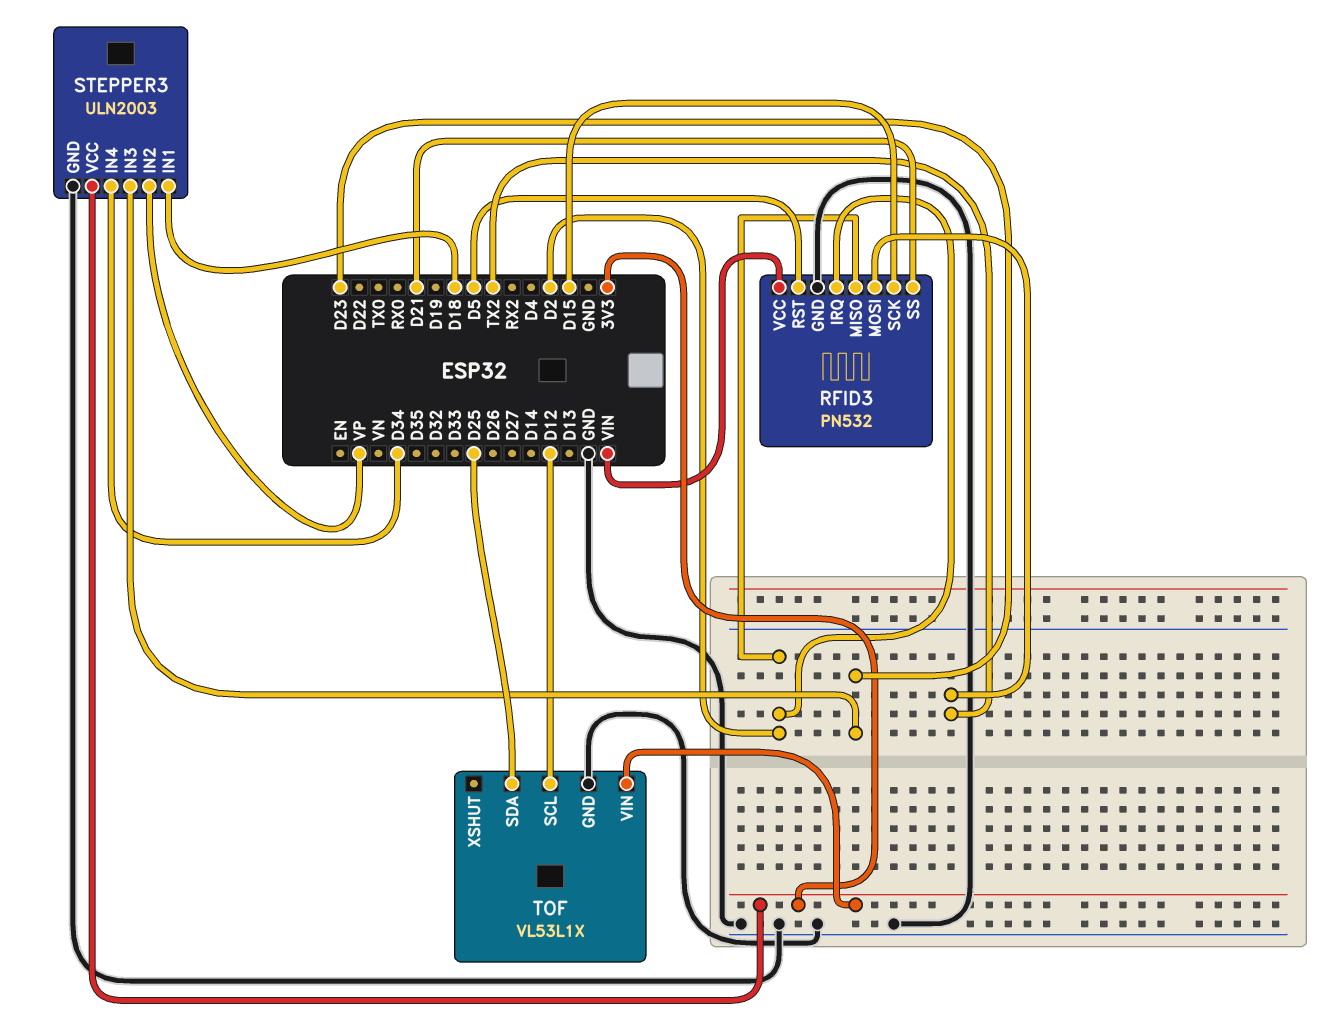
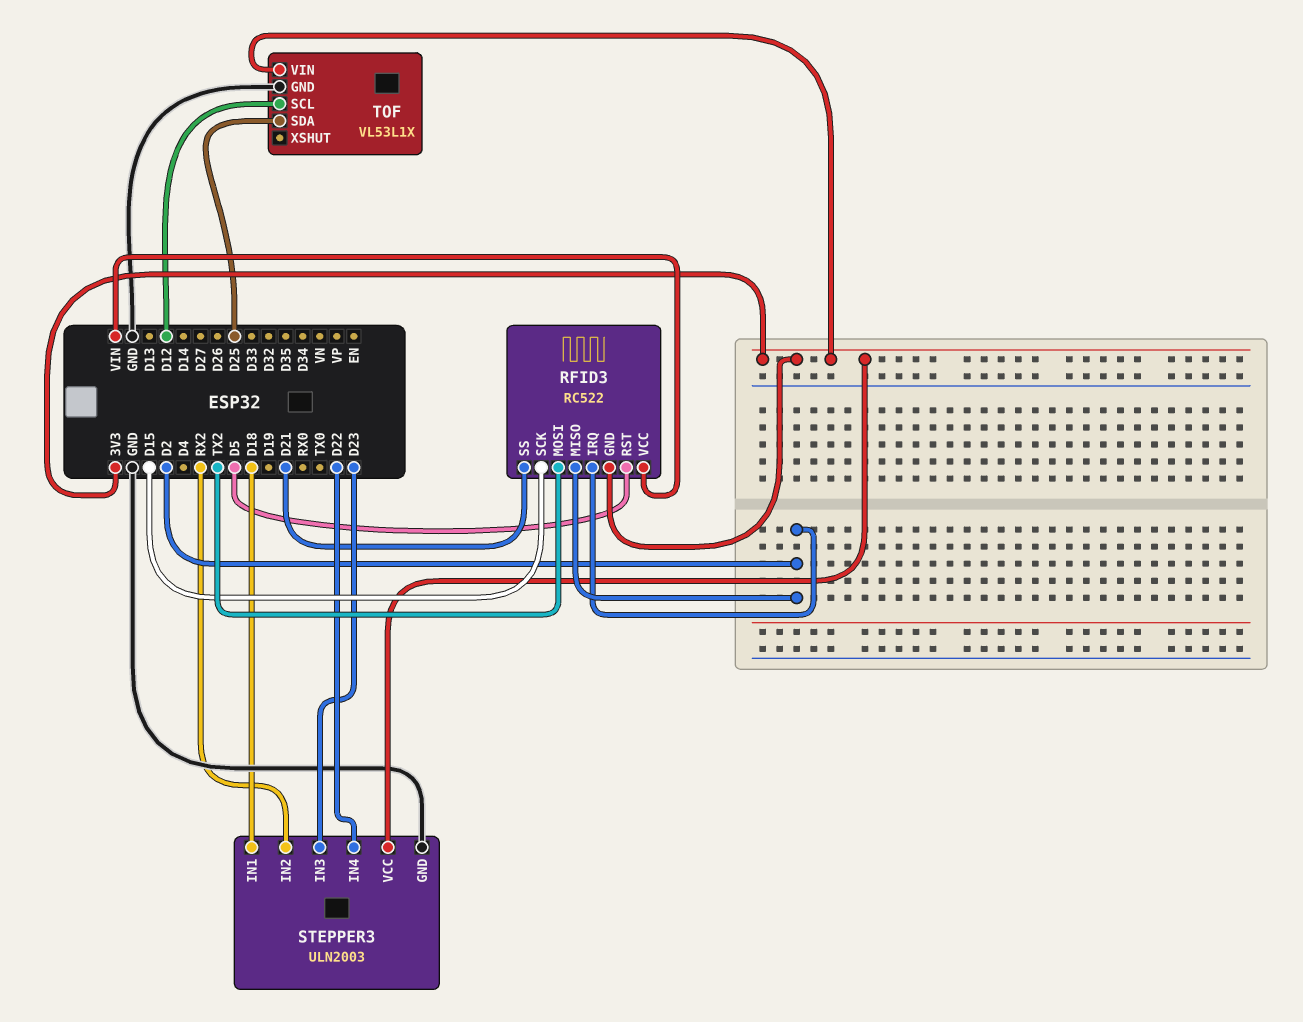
RFID3: PN532 -> RC522
RFID3 pin GND: GND -> 3V3
STEPPER3 pin IN2: VP -> RX2
STEPPER3 pin IN4: D34 -> D22

